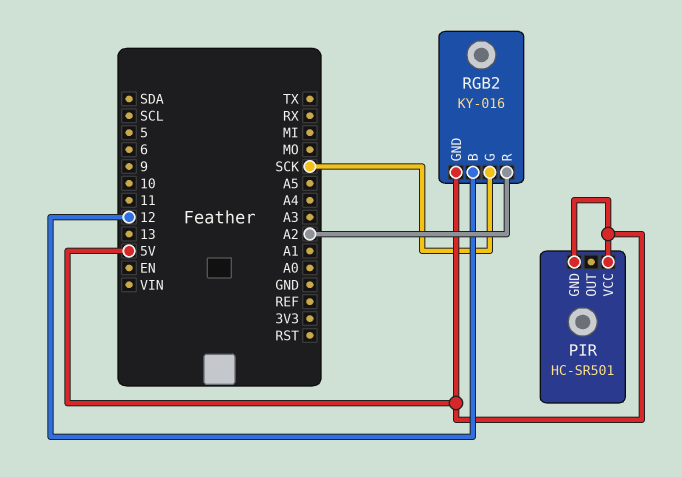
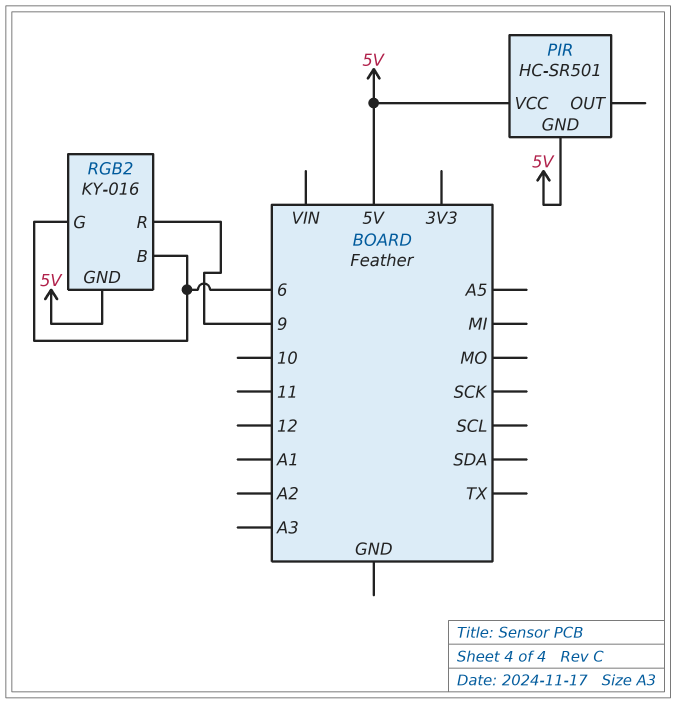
RGB2 pin B: 12 -> 6
RGB2 pin G: SCK -> 6
RGB2 pin R: A2 -> 9

